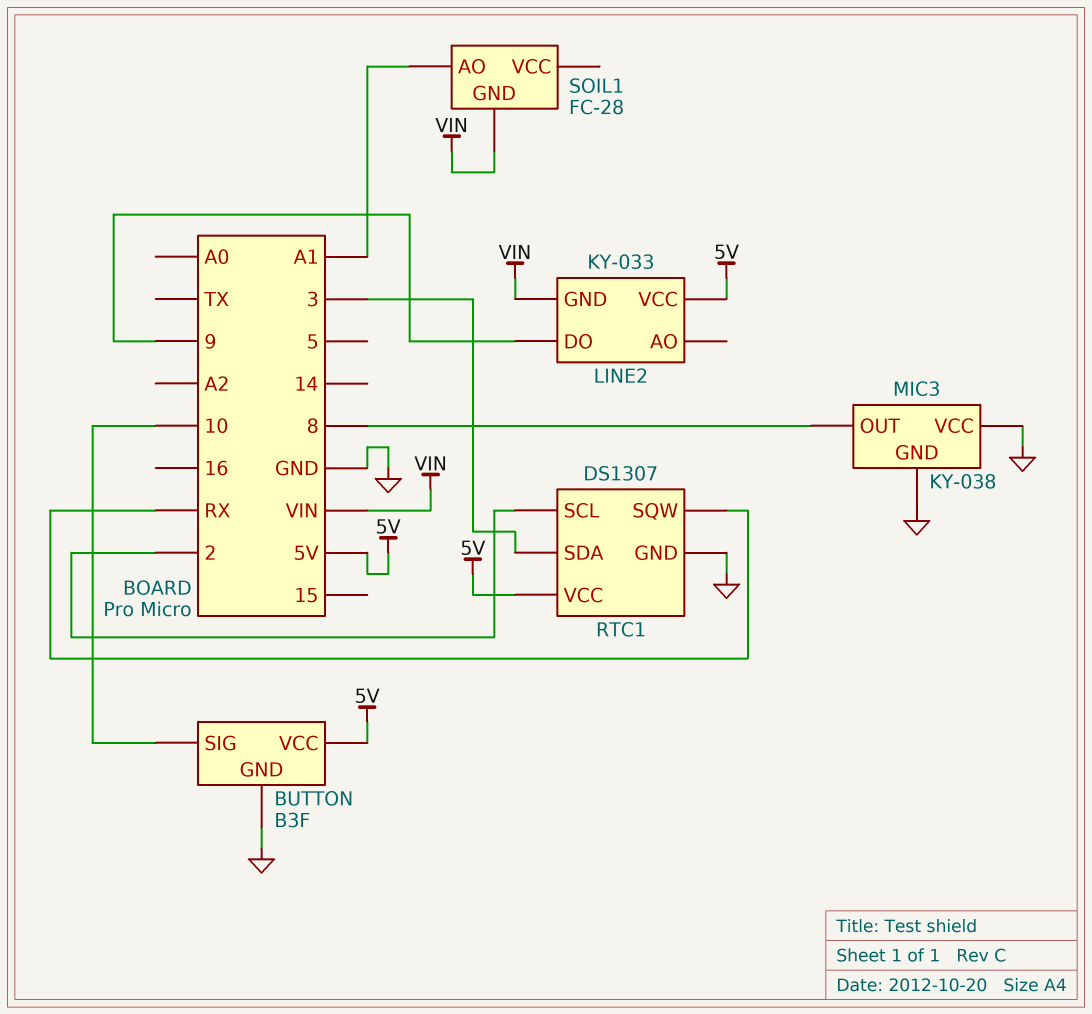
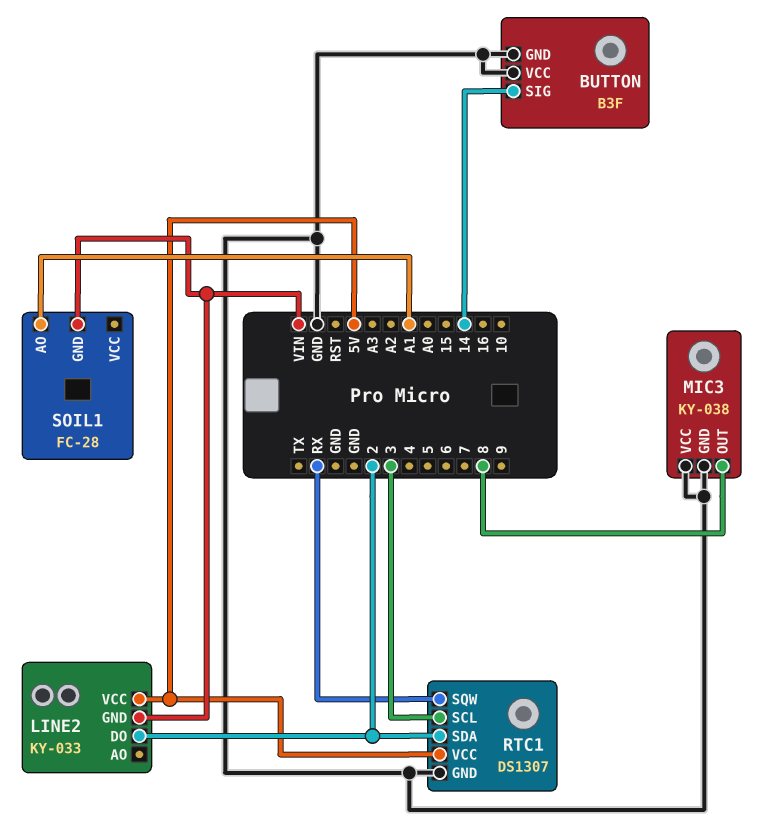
BUTTON pin SIG: 10 -> 14
BUTTON pin VCC: 5V -> GND
LINE2 pin DO: 9 -> 2
RTC1 pin SCL: 2 -> 3
RTC1 pin SDA: 3 -> 2

